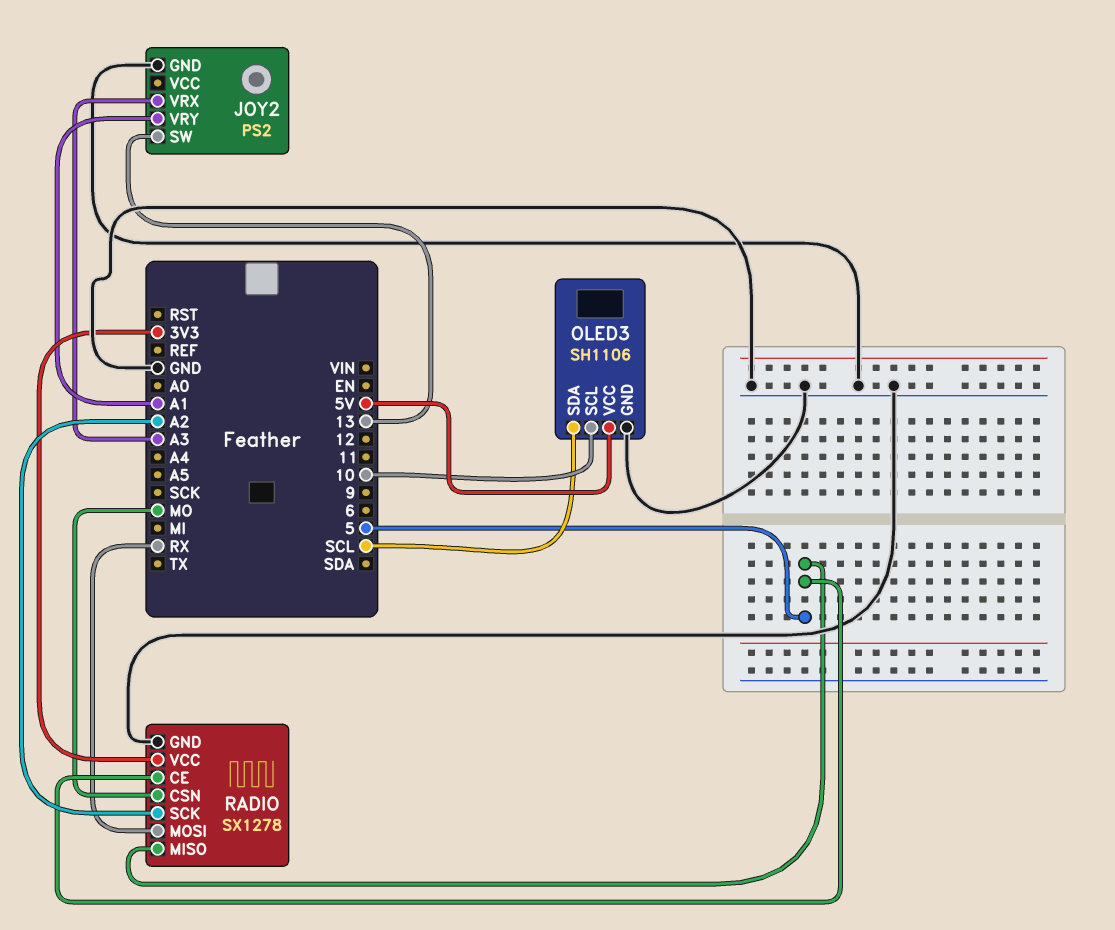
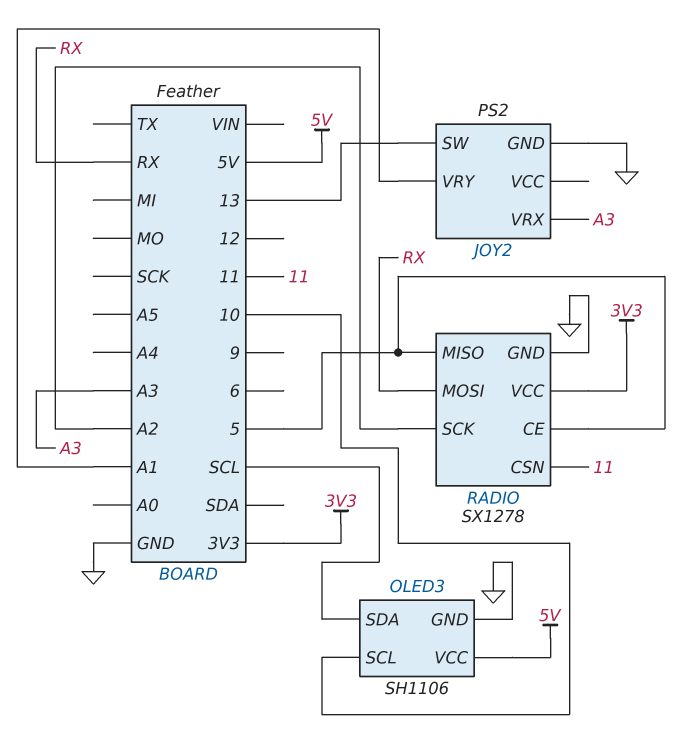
RADIO pin CSN: MO -> 11

